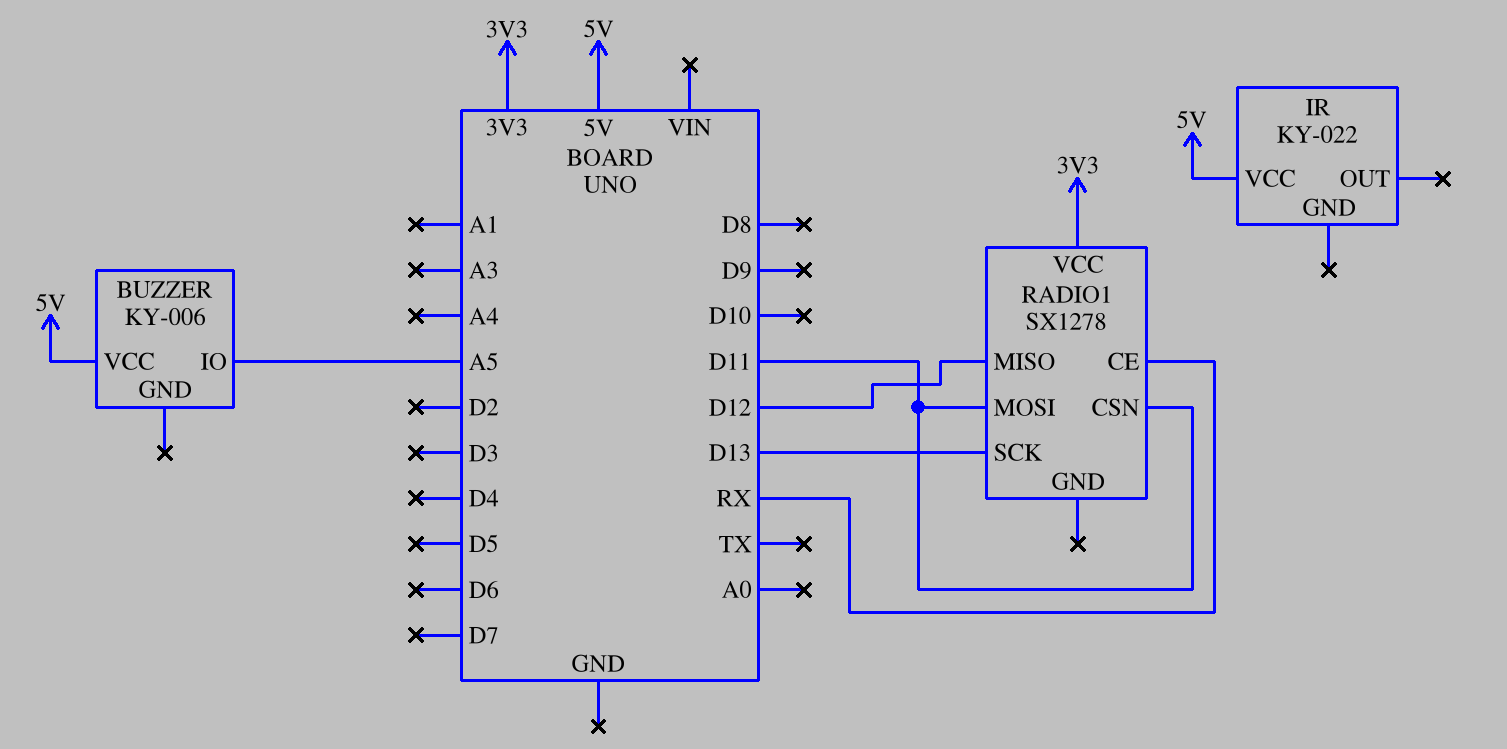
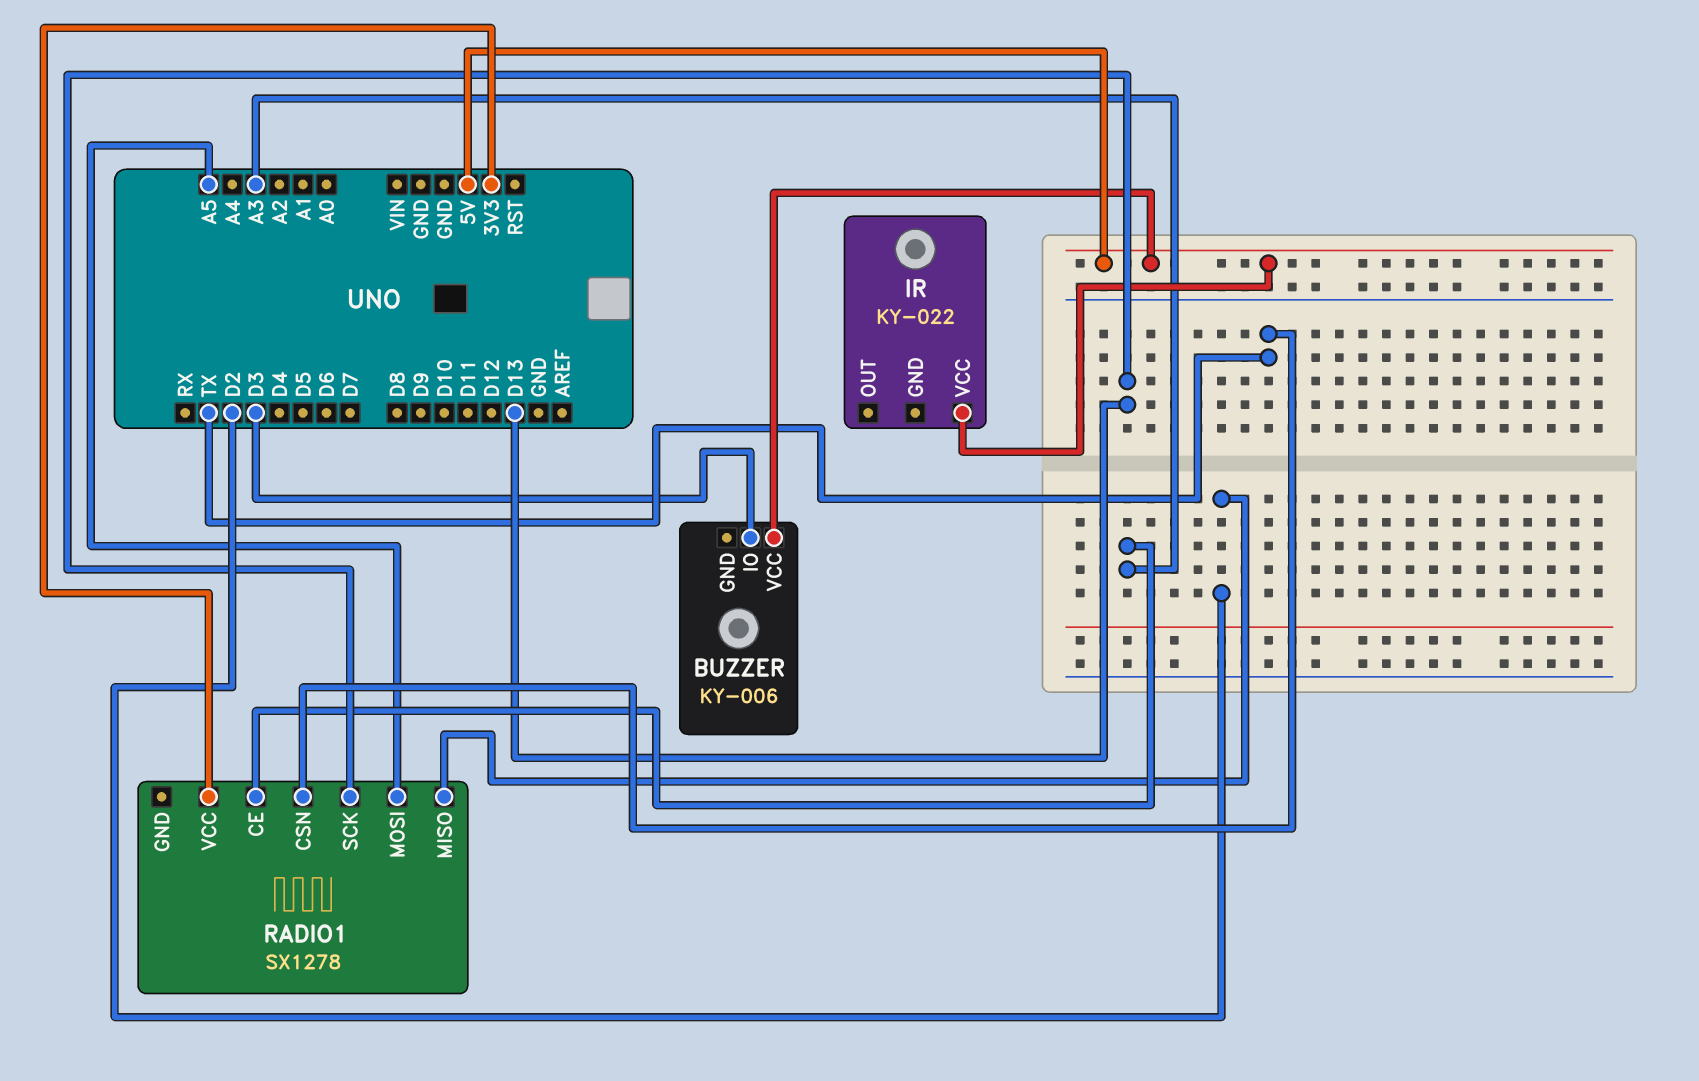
BUZZER pin IO: A5 -> D3
RADIO1 pin CE: RX -> A3
RADIO1 pin CSN: D11 -> TX
RADIO1 pin MISO: D12 -> D2
RADIO1 pin MOSI: D11 -> A5

